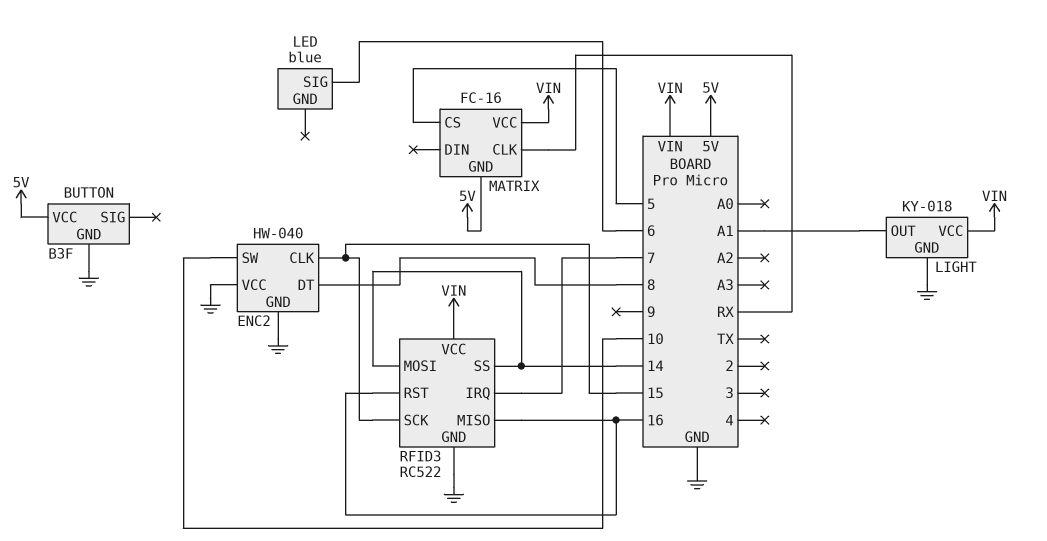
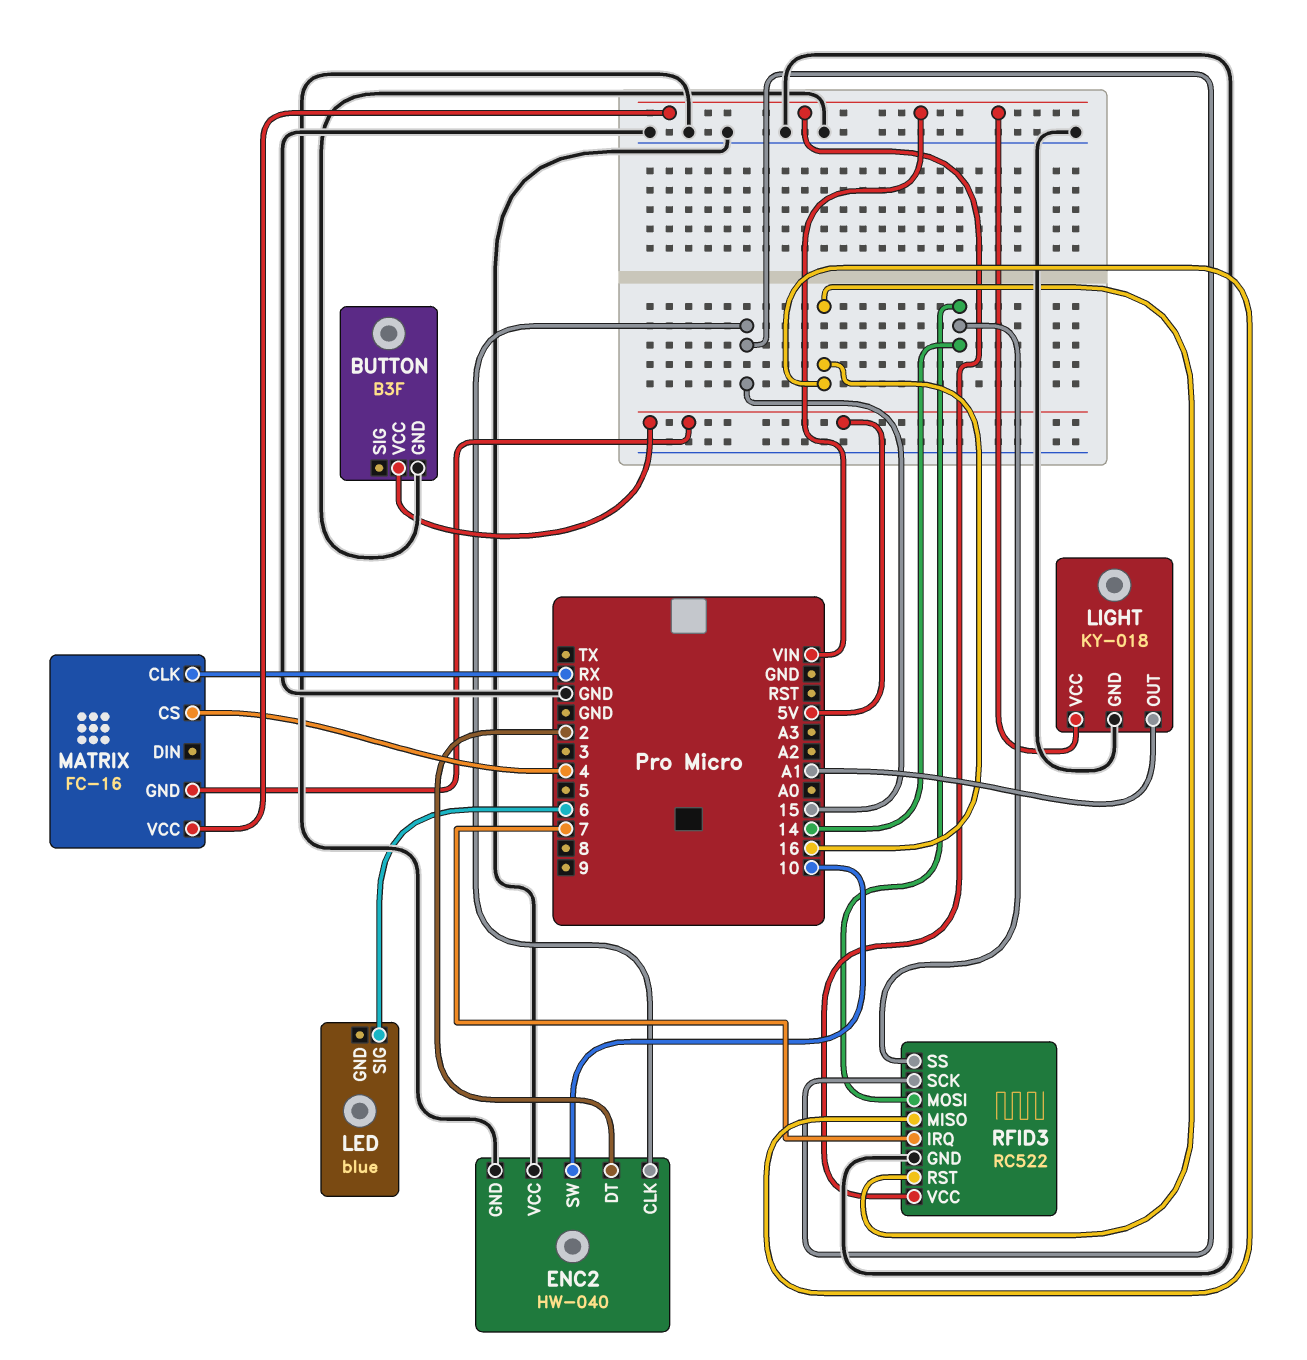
ENC2 pin DT: 8 -> 2
MATRIX pin CS: 5 -> 4

